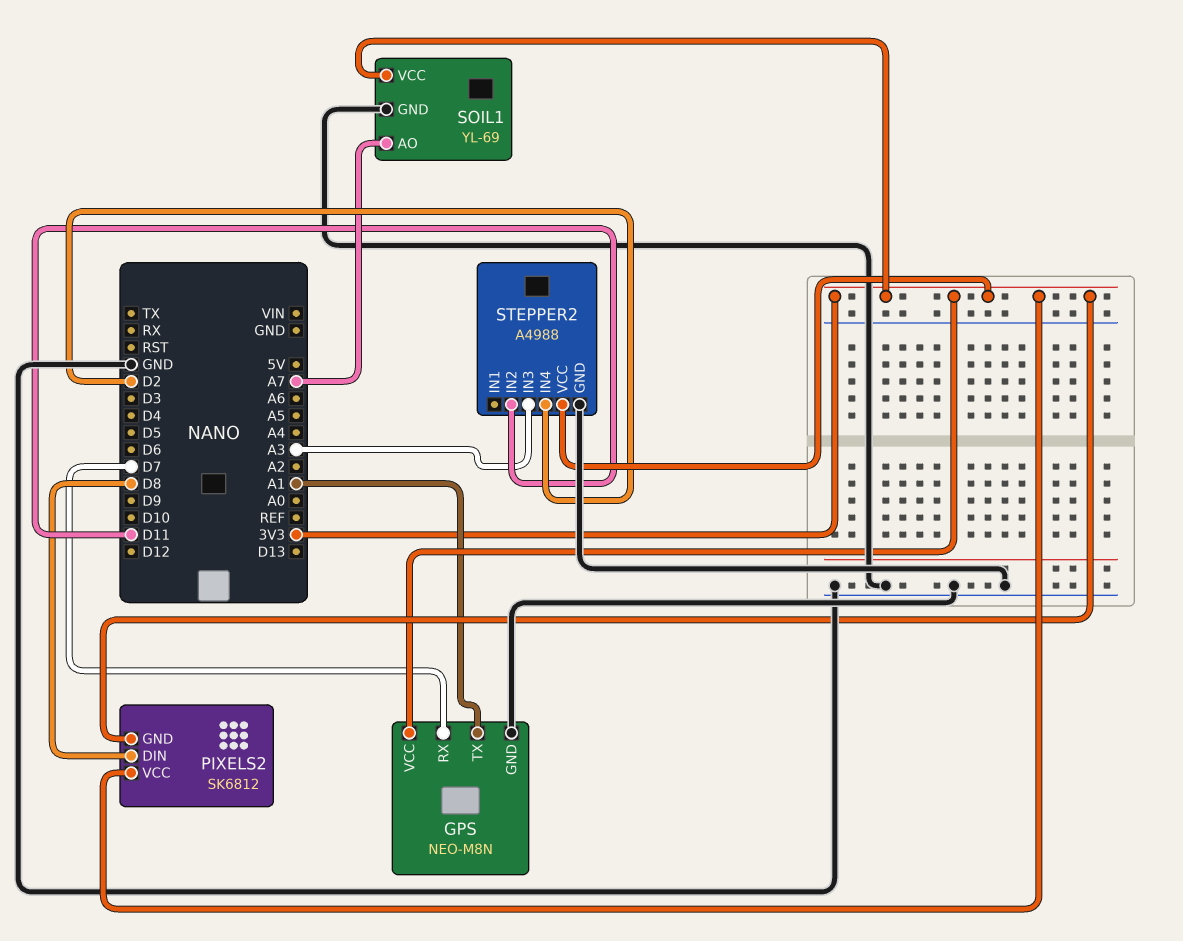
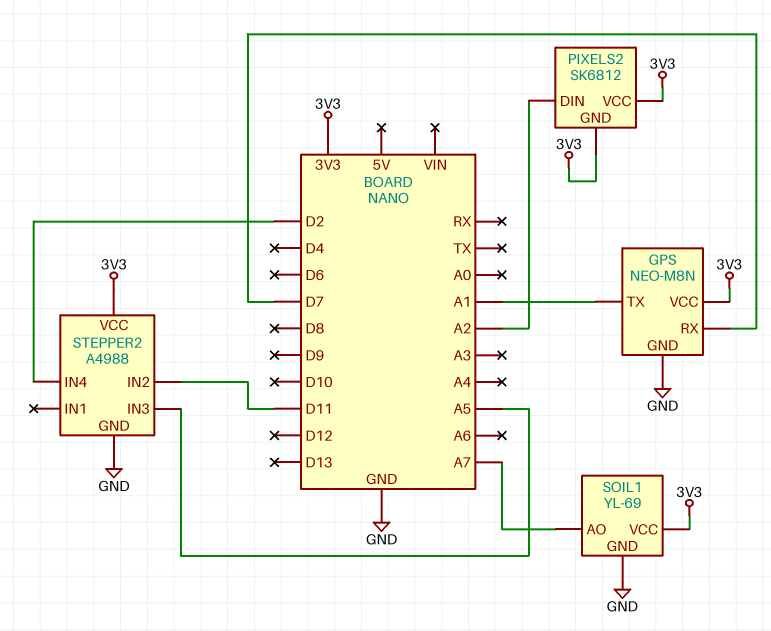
PIXELS2 pin DIN: D8 -> A2
STEPPER2 pin IN3: A3 -> A5

